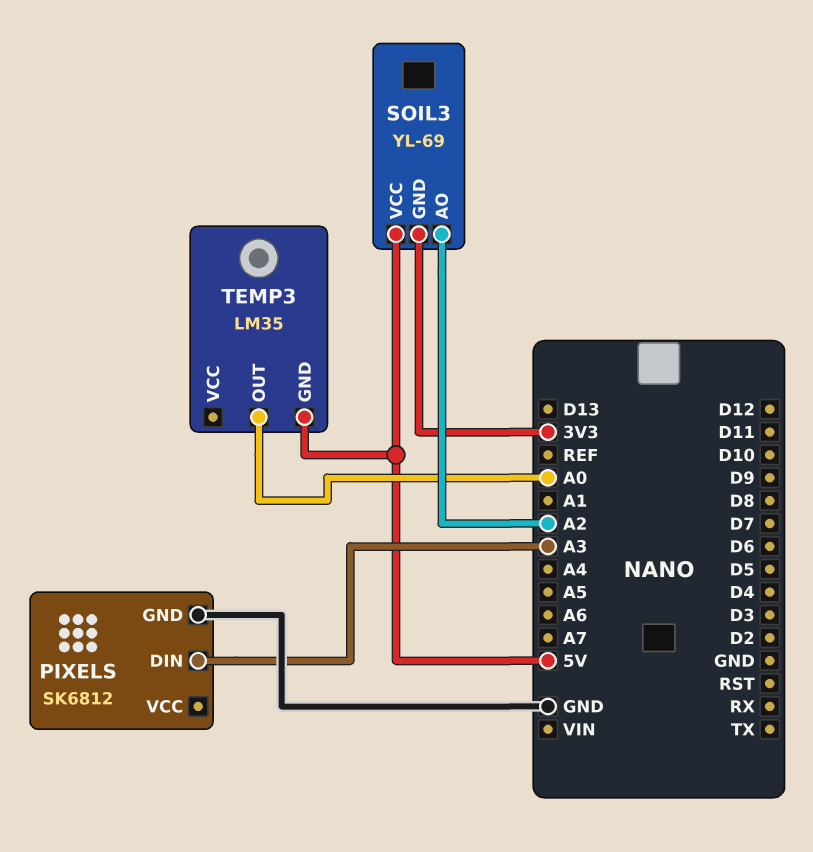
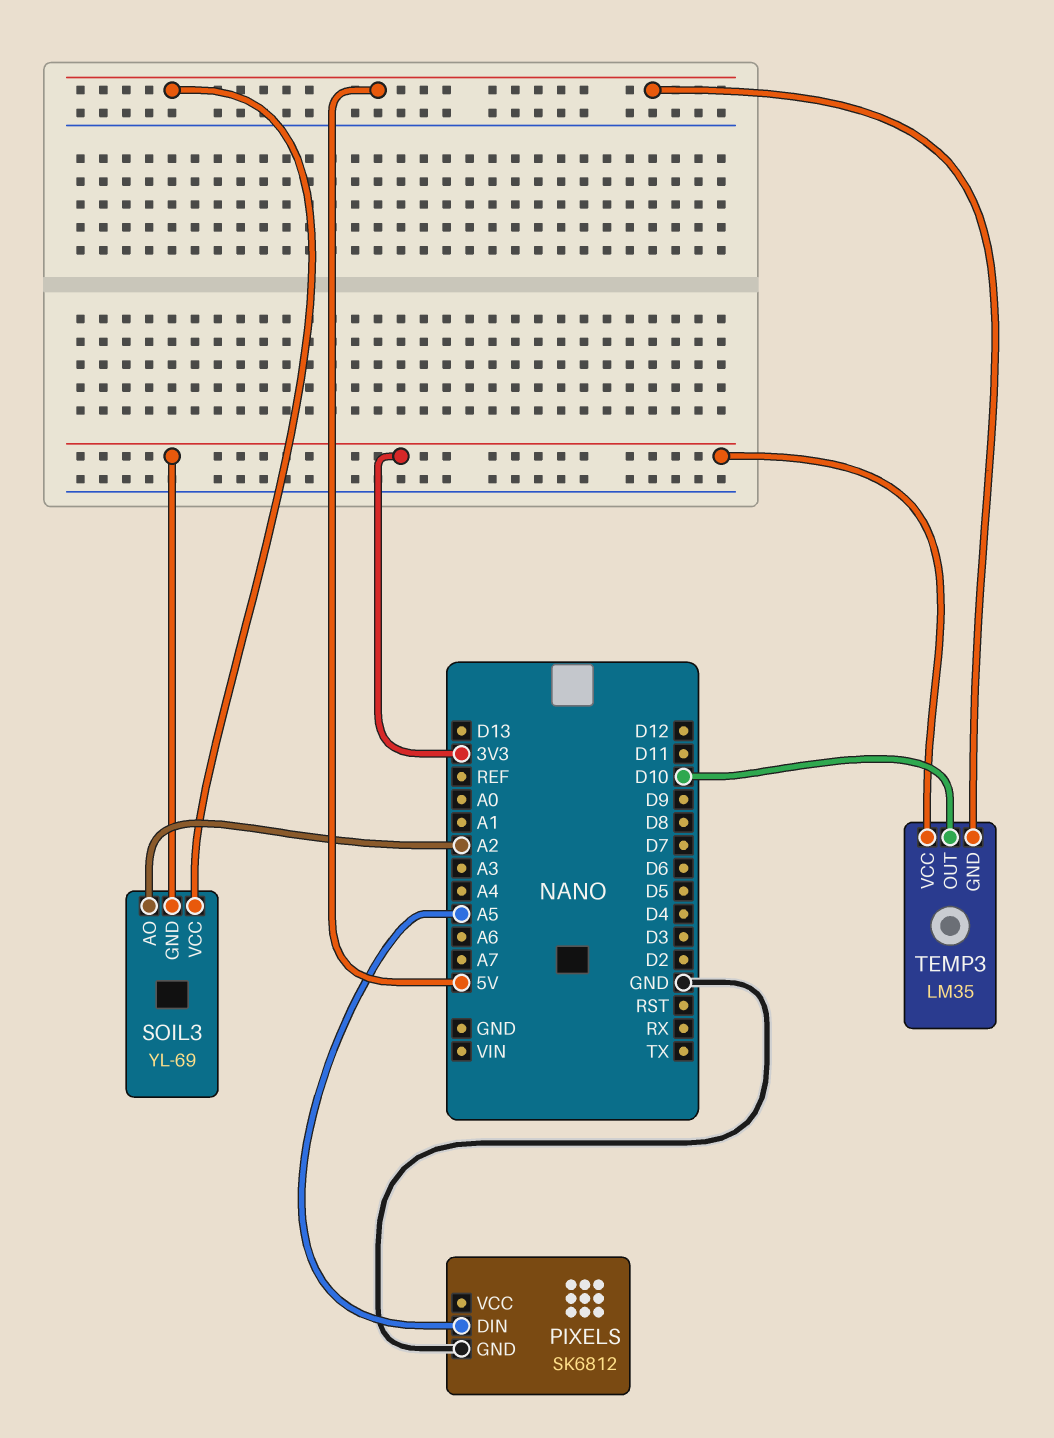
PIXELS pin DIN: A3 -> A5
TEMP3 pin OUT: A0 -> D10
TEMP3 pin VCC: none -> 3V3

